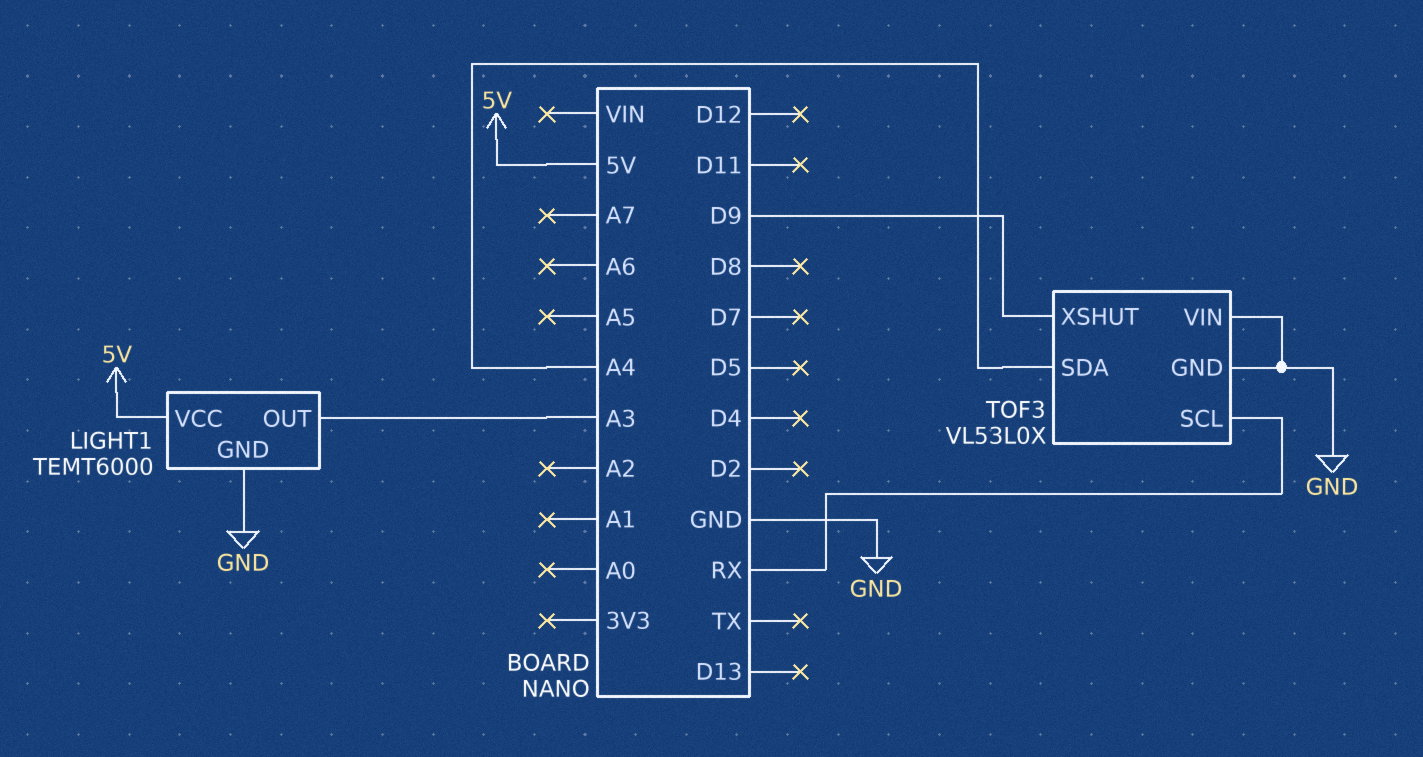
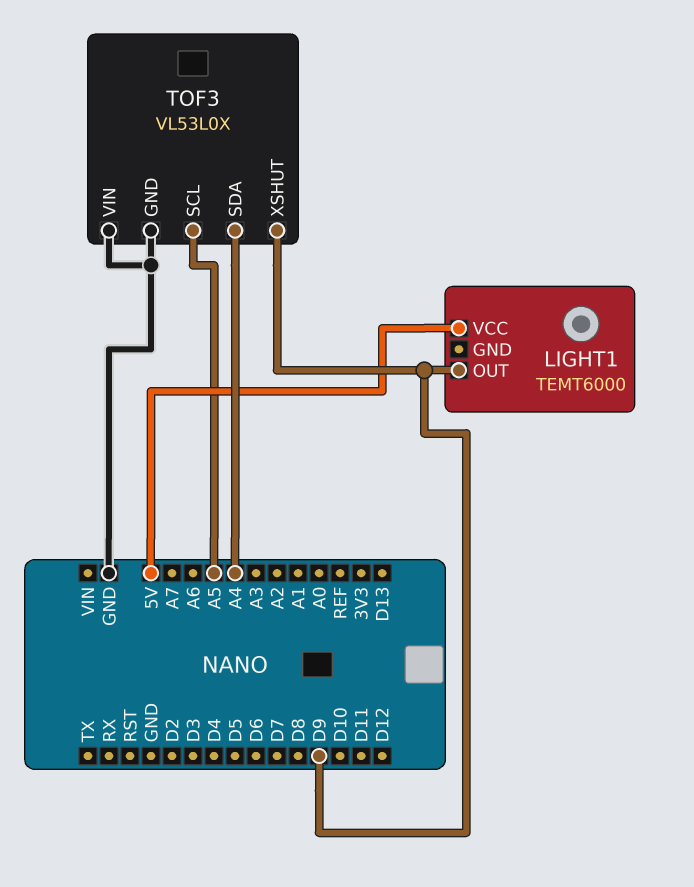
LIGHT1 pin GND: GND -> none
LIGHT1 pin OUT: A3 -> D9
TOF3 pin SCL: RX -> A5

